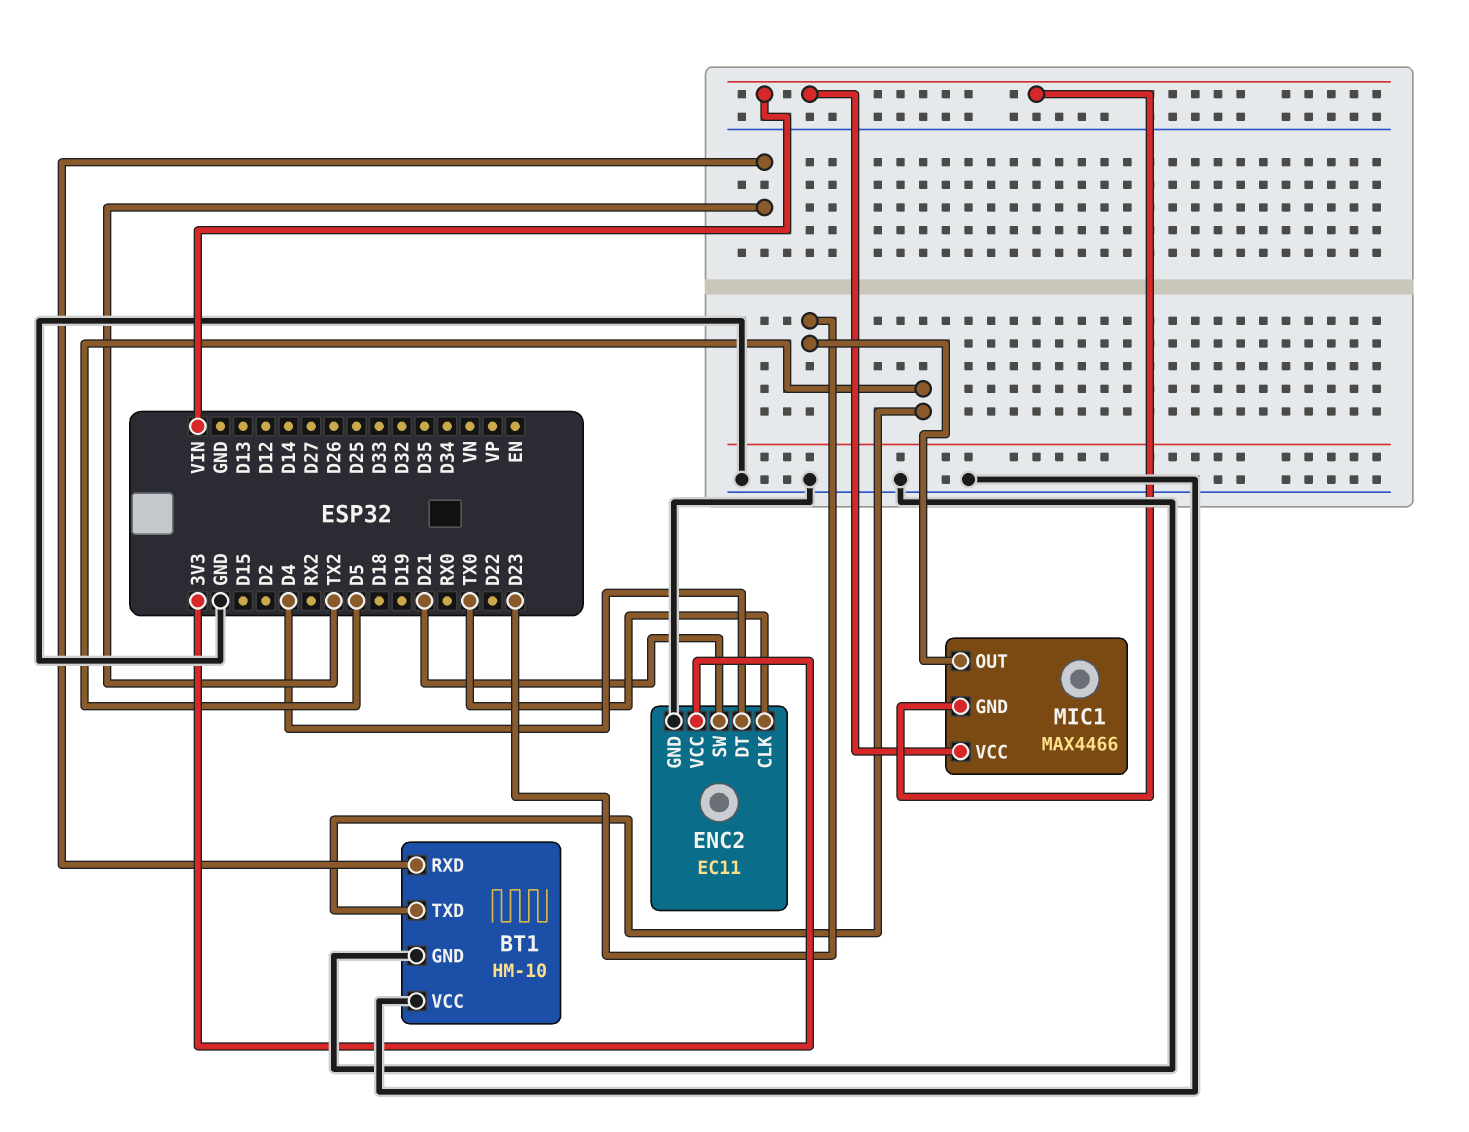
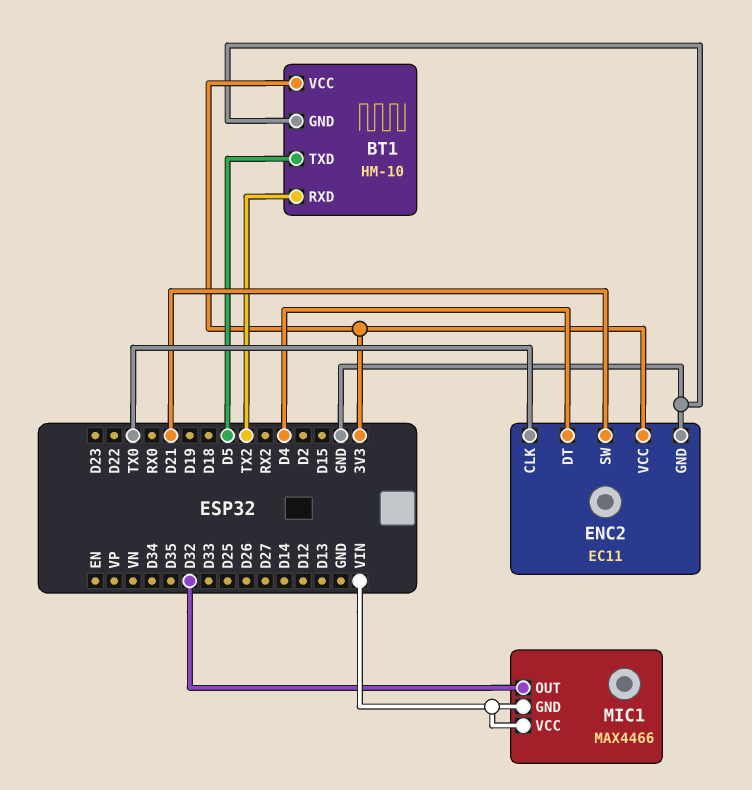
BT1 pin VCC: GND -> 3V3
MIC1 pin OUT: D23 -> D32

